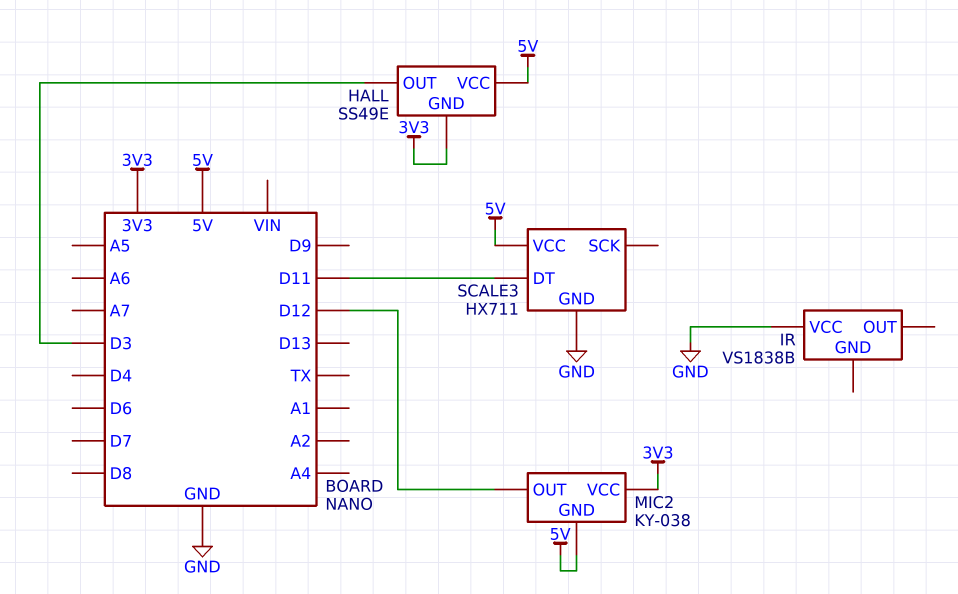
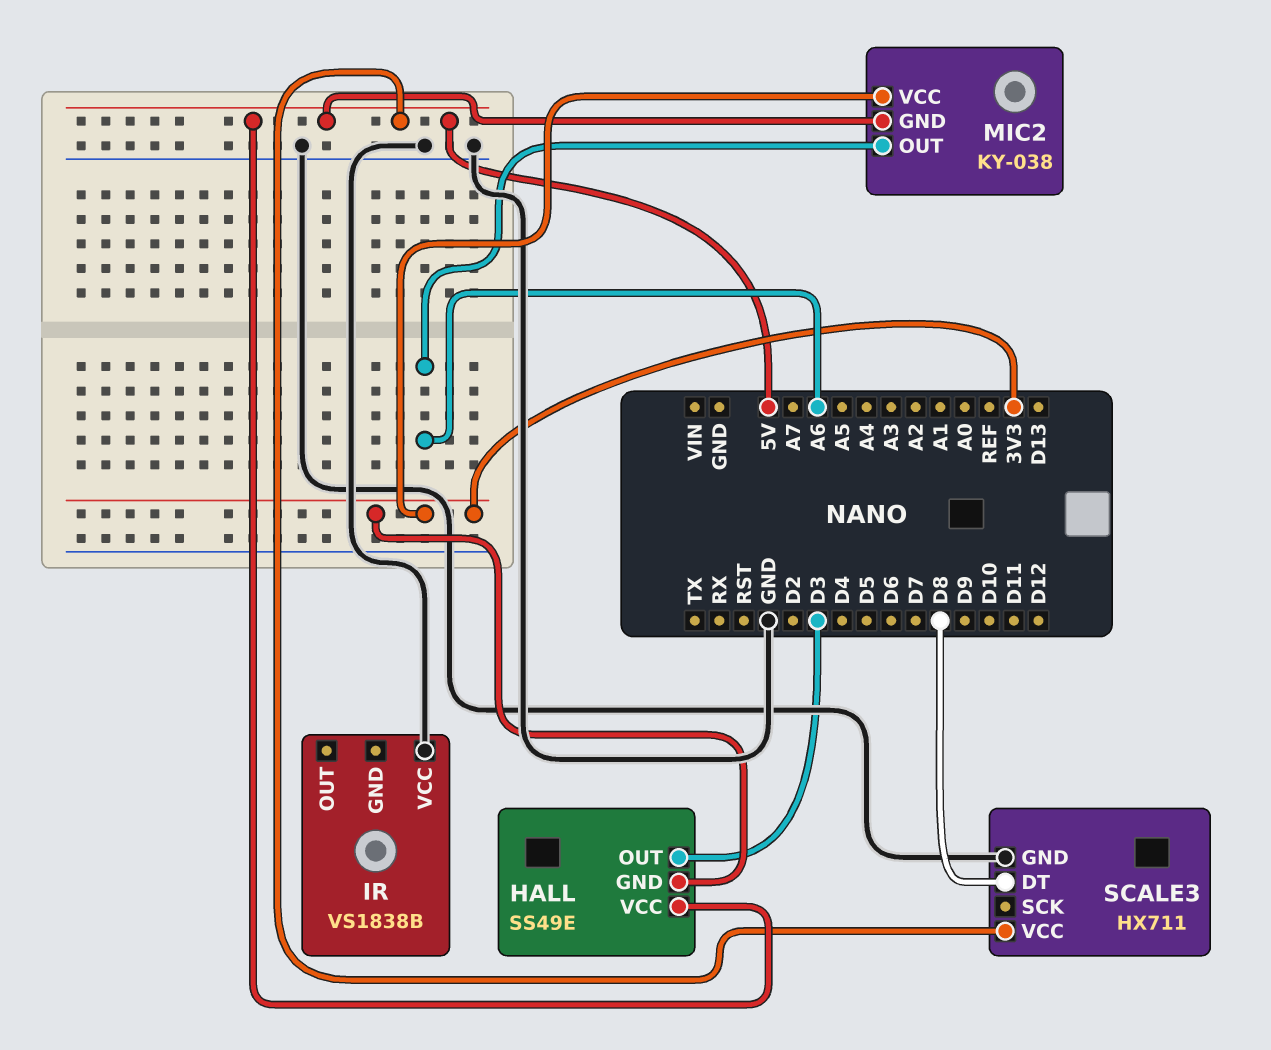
MIC2 pin OUT: D12 -> A6
SCALE3 pin DT: D11 -> D8

